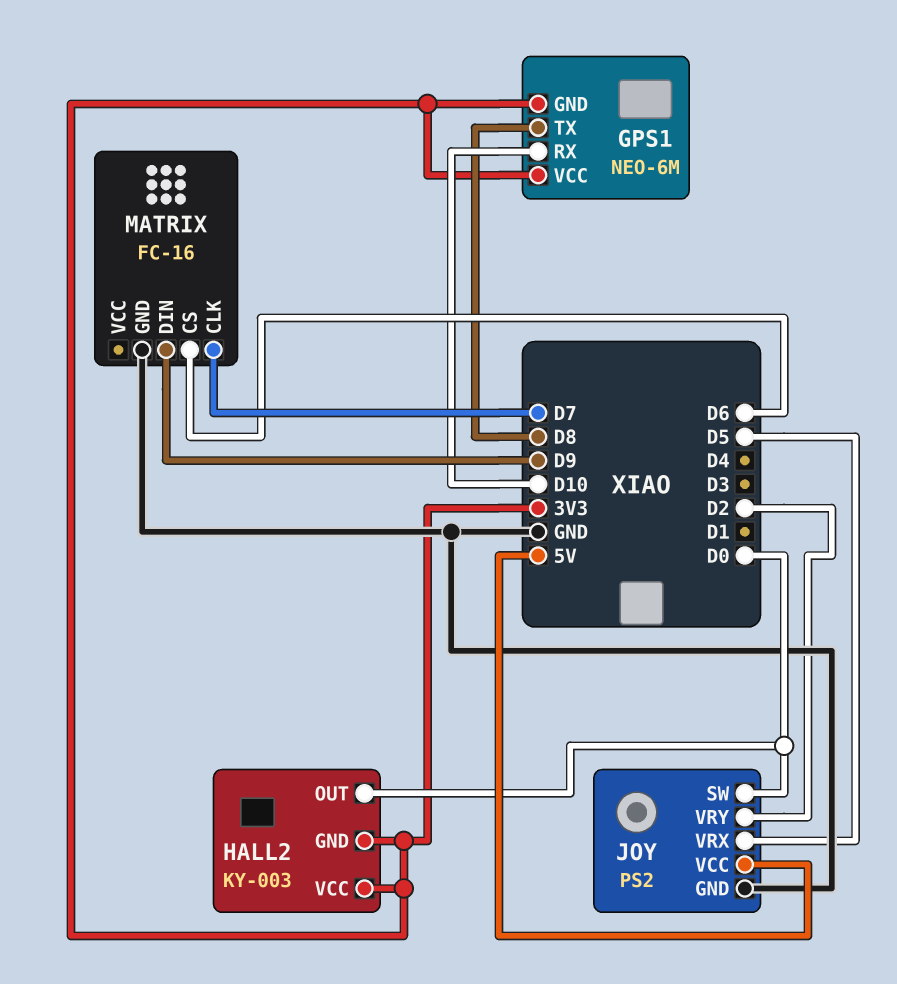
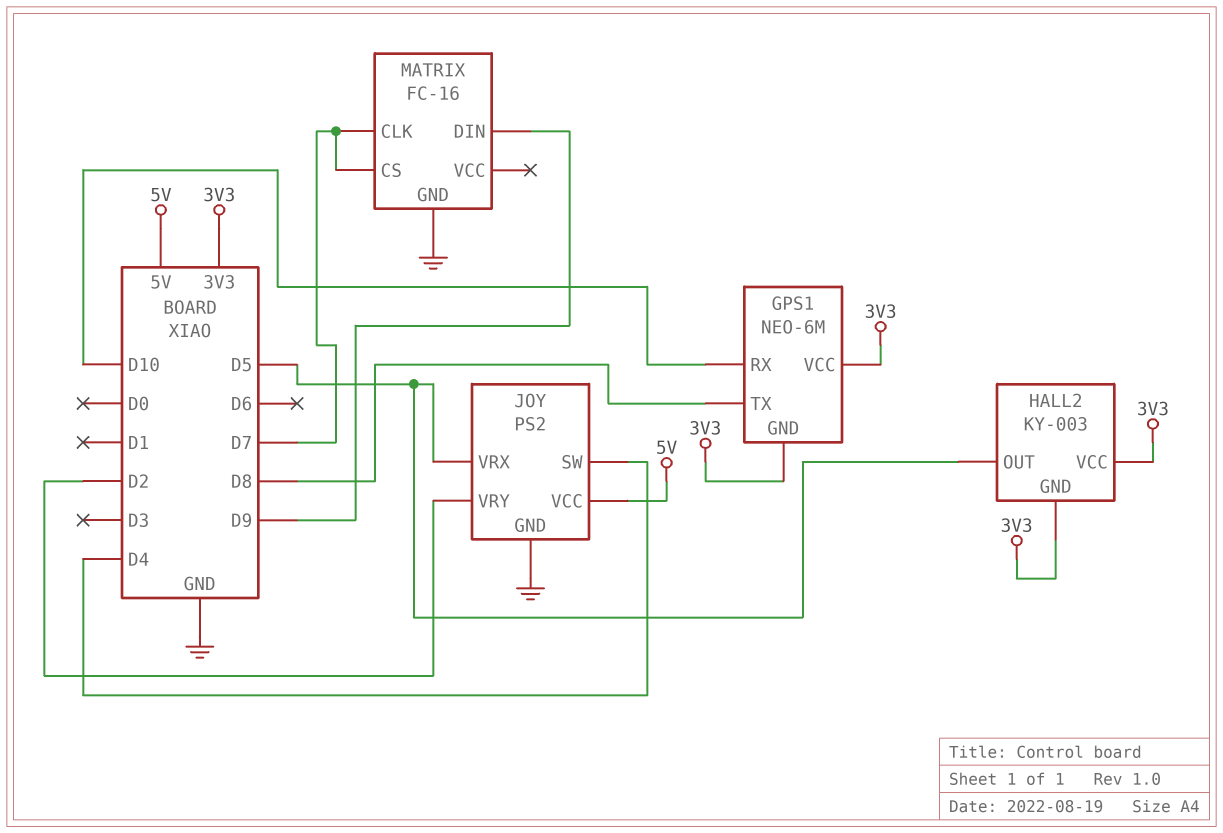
HALL2 pin OUT: D0 -> D5
JOY pin SW: D0 -> D4
MATRIX pin CS: D6 -> D7

